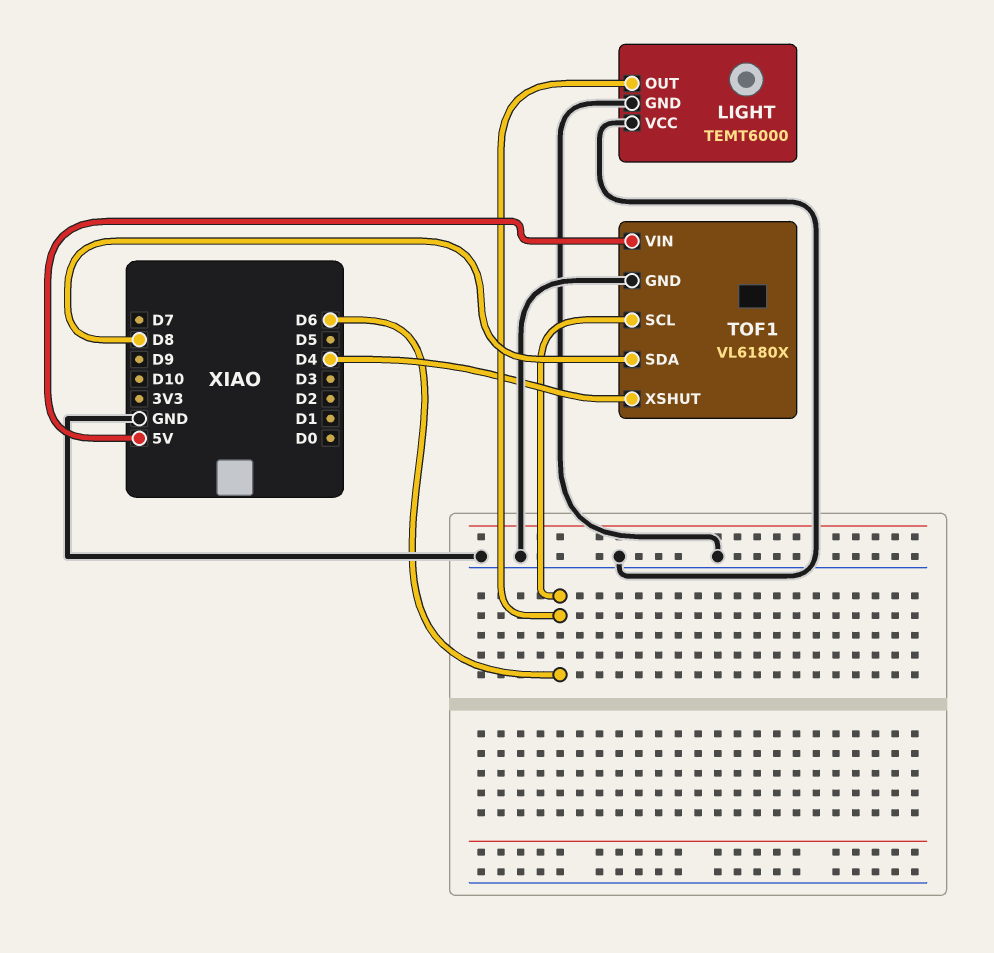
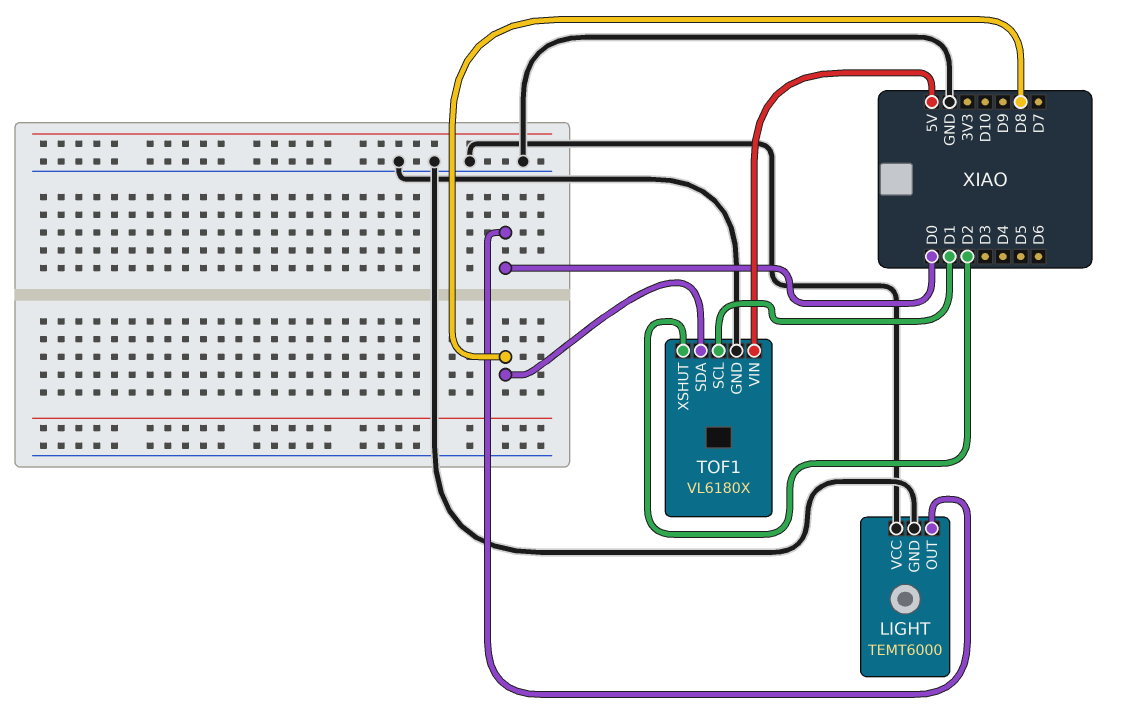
LIGHT pin OUT: D6 -> D0
TOF1 pin SCL: D6 -> D1
TOF1 pin XSHUT: D4 -> D2

